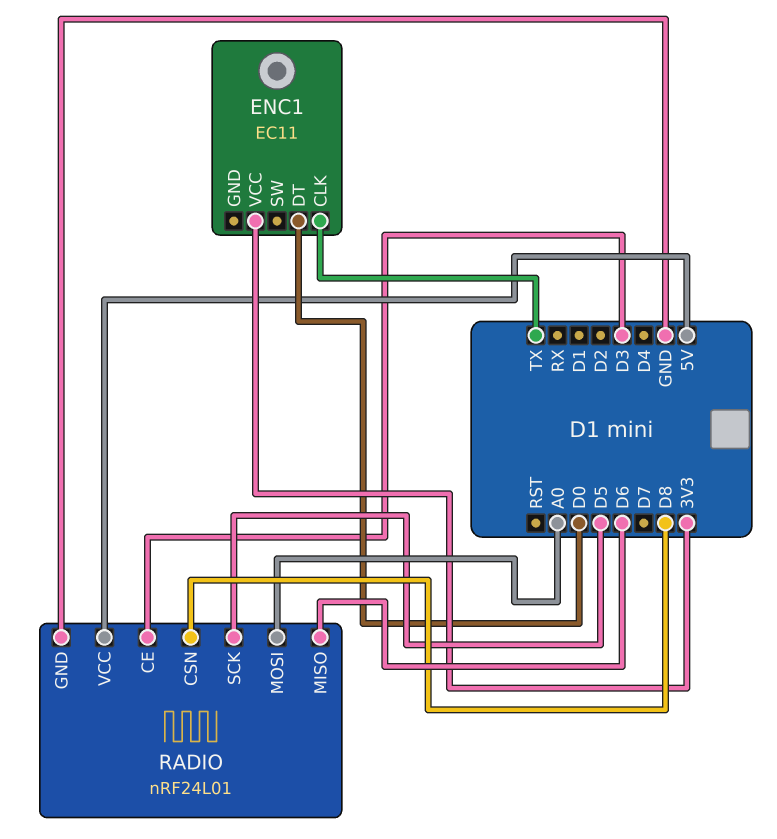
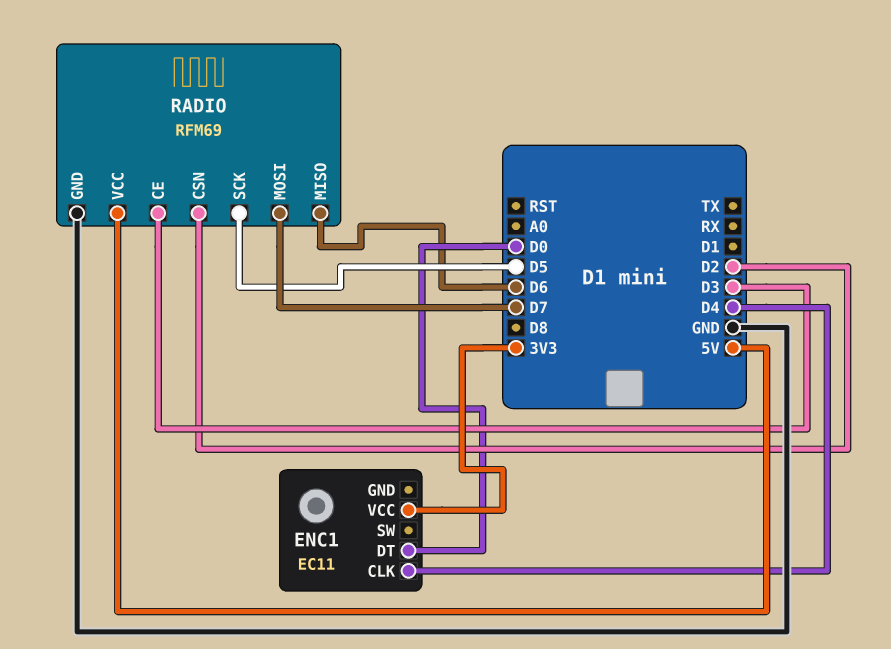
ENC1 pin CLK: TX -> D4
RADIO: nRF24L01 -> RFM69
RADIO pin CSN: D8 -> D2
RADIO pin MOSI: A0 -> D7

